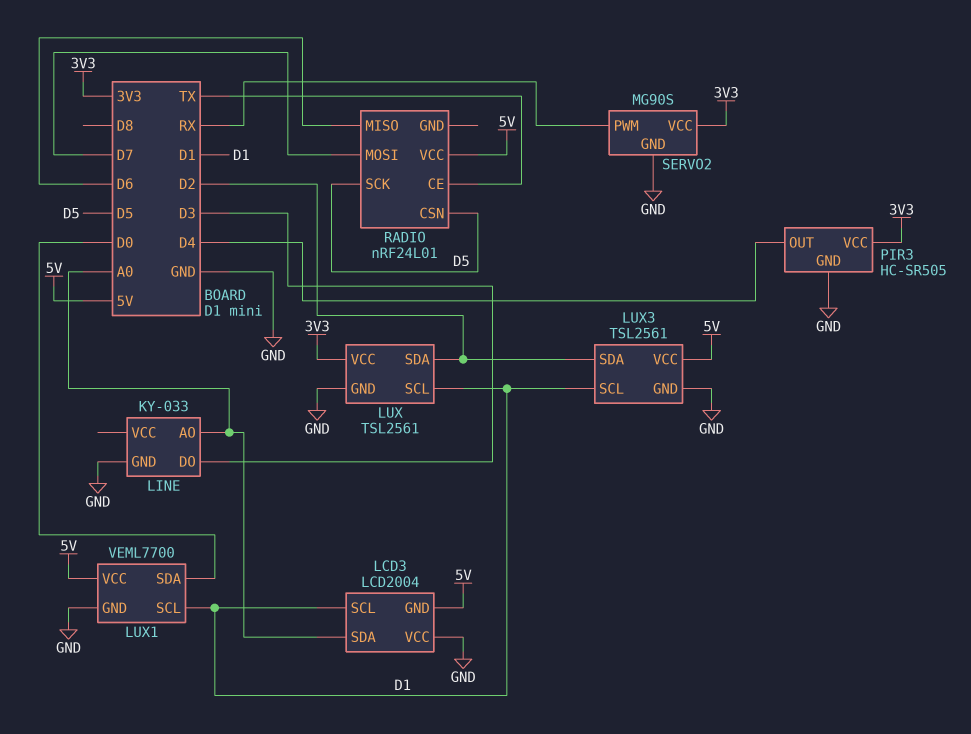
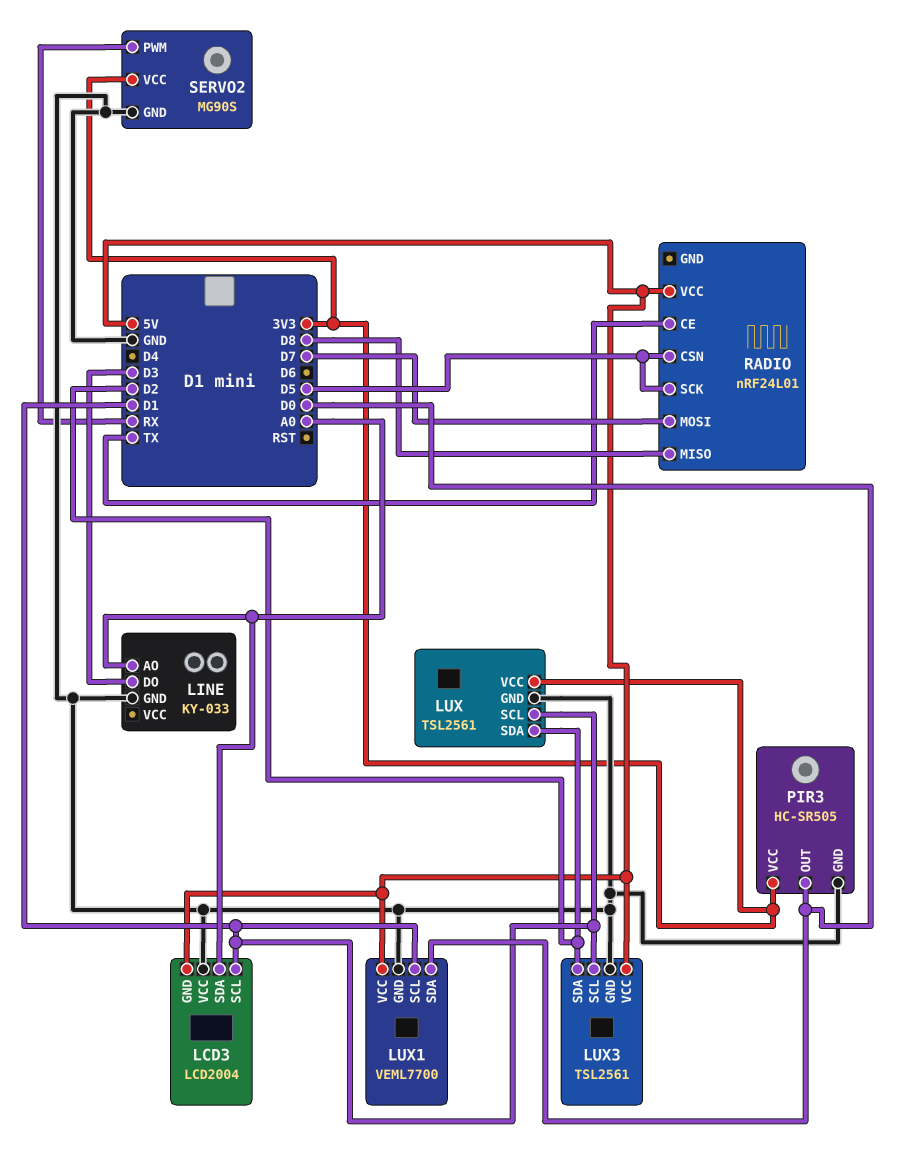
PIR3 pin OUT: D4 -> D0
RADIO pin MISO: D6 -> D8

